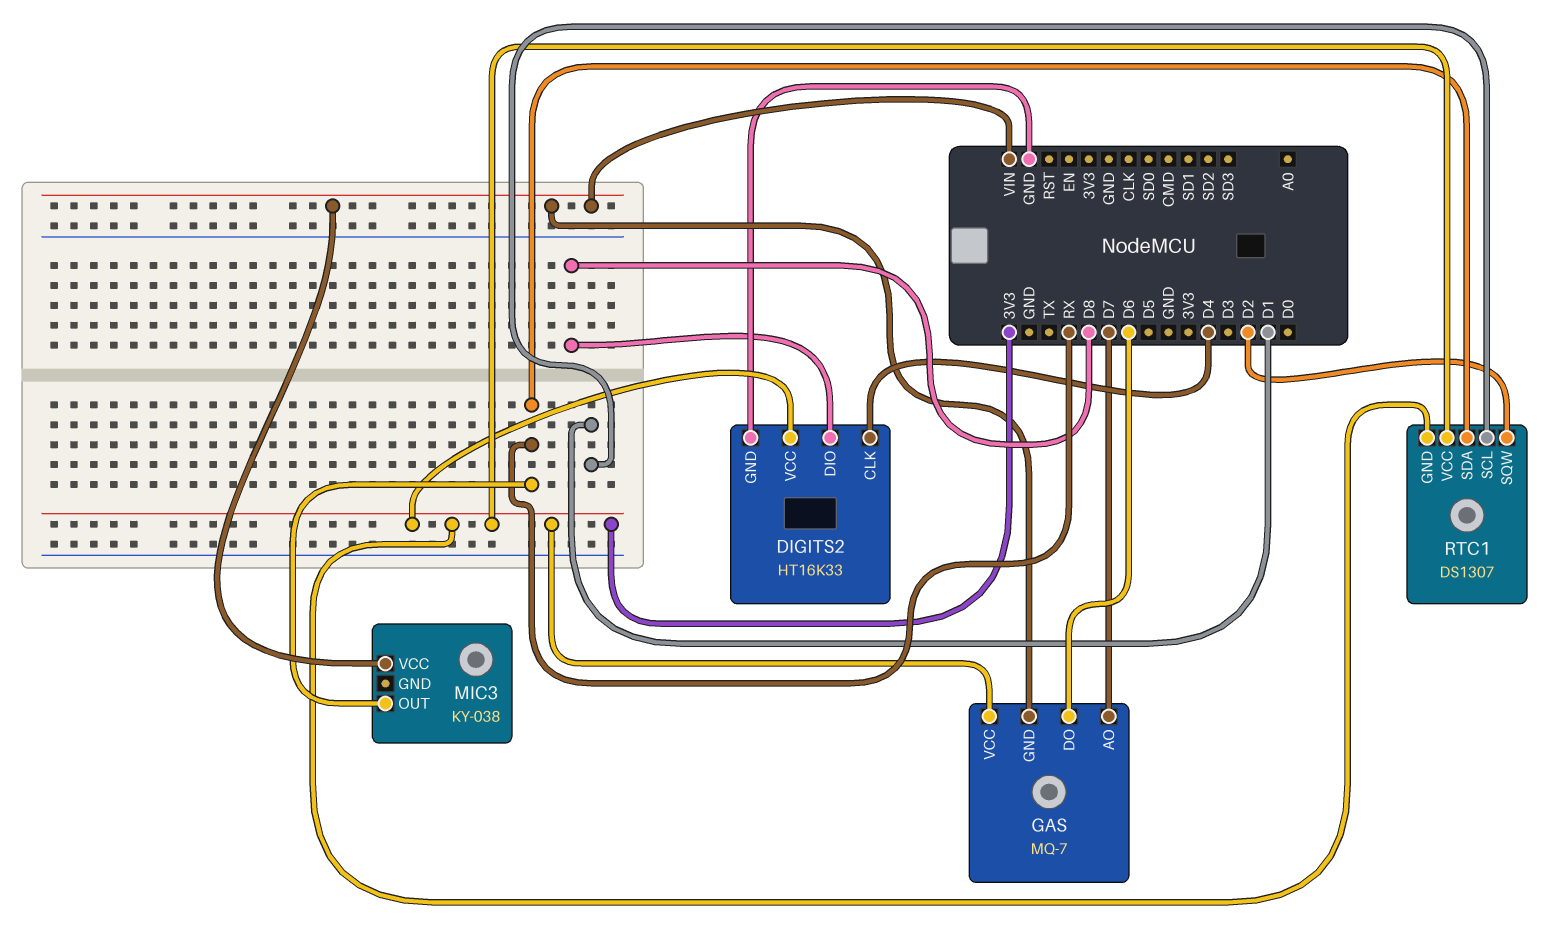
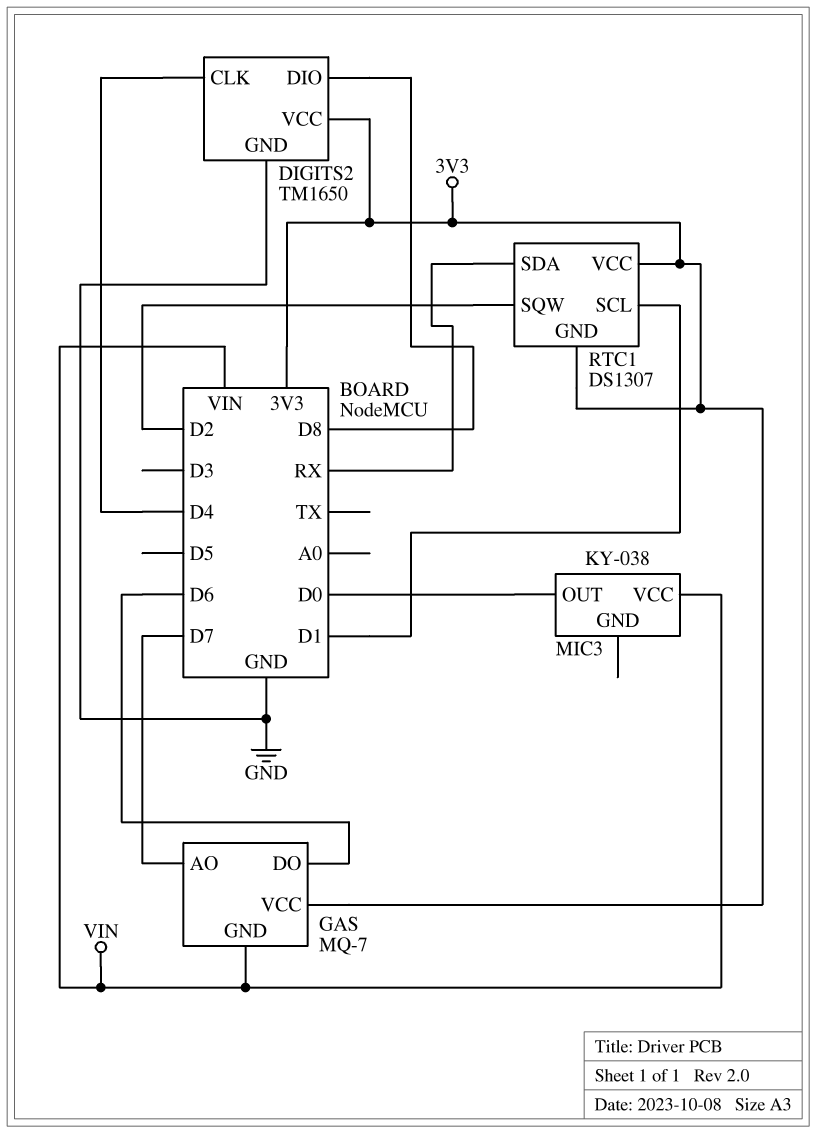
DIGITS2: HT16K33 -> TM1650
MIC3 pin OUT: RX -> D0

